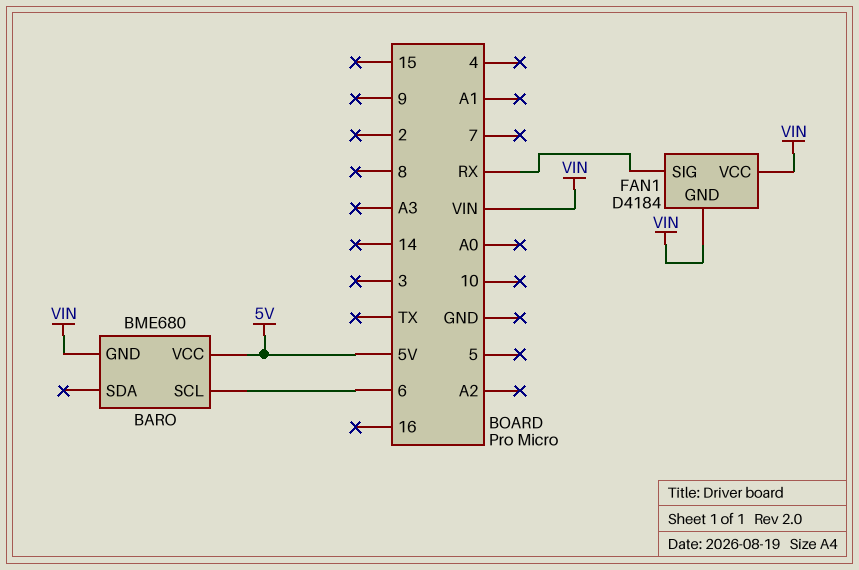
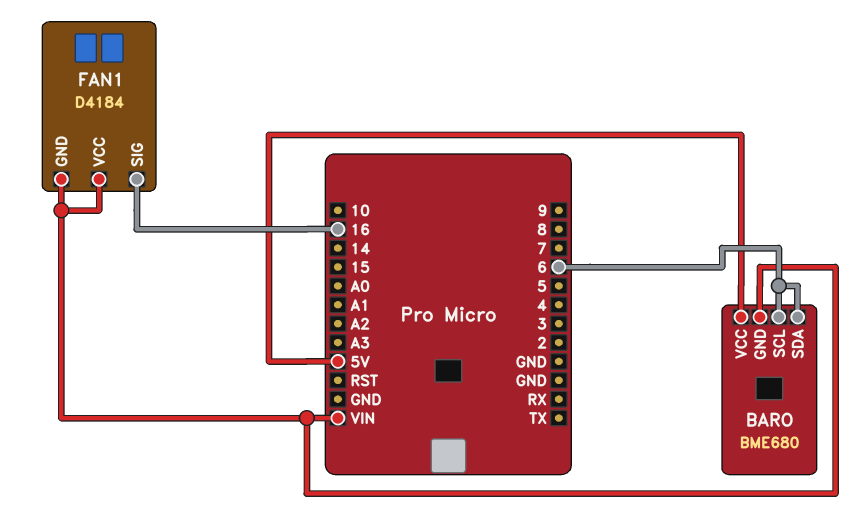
BARO pin SDA: none -> 6
FAN1 pin SIG: RX -> 16

